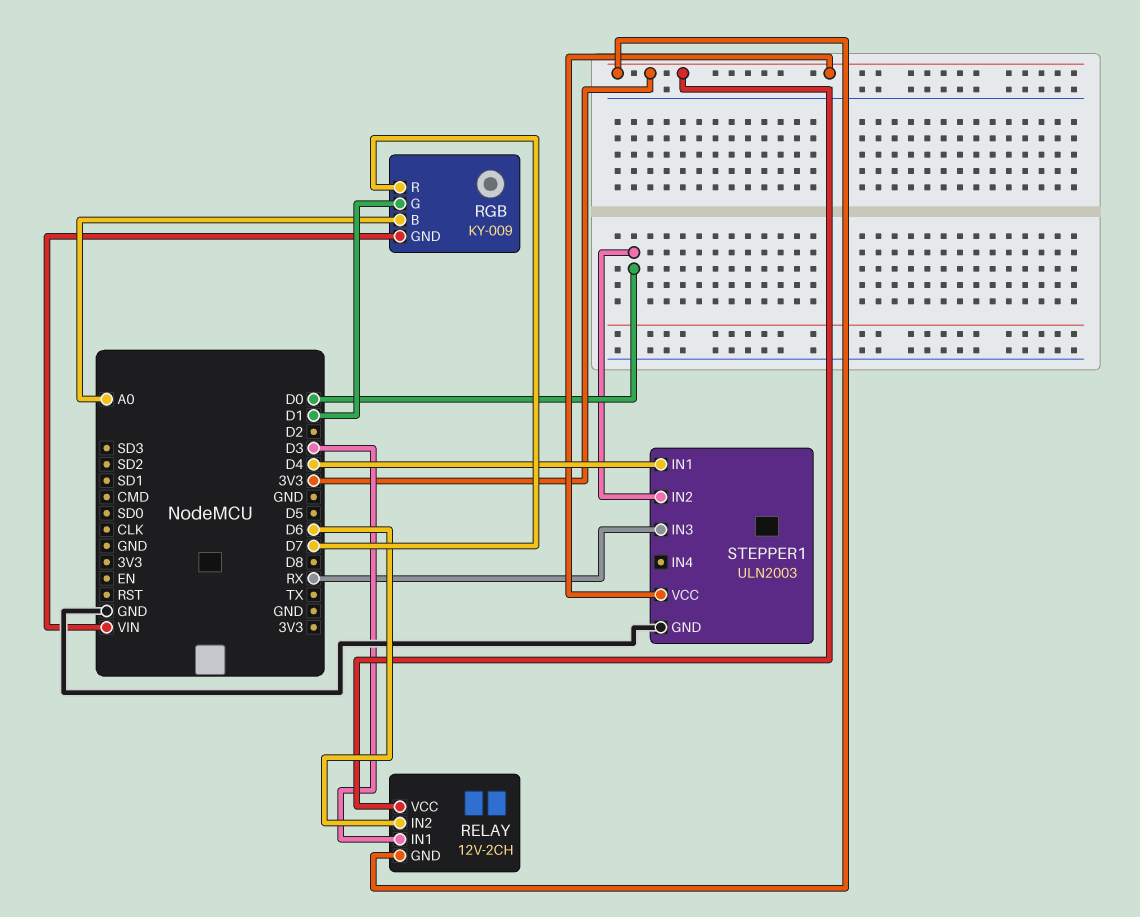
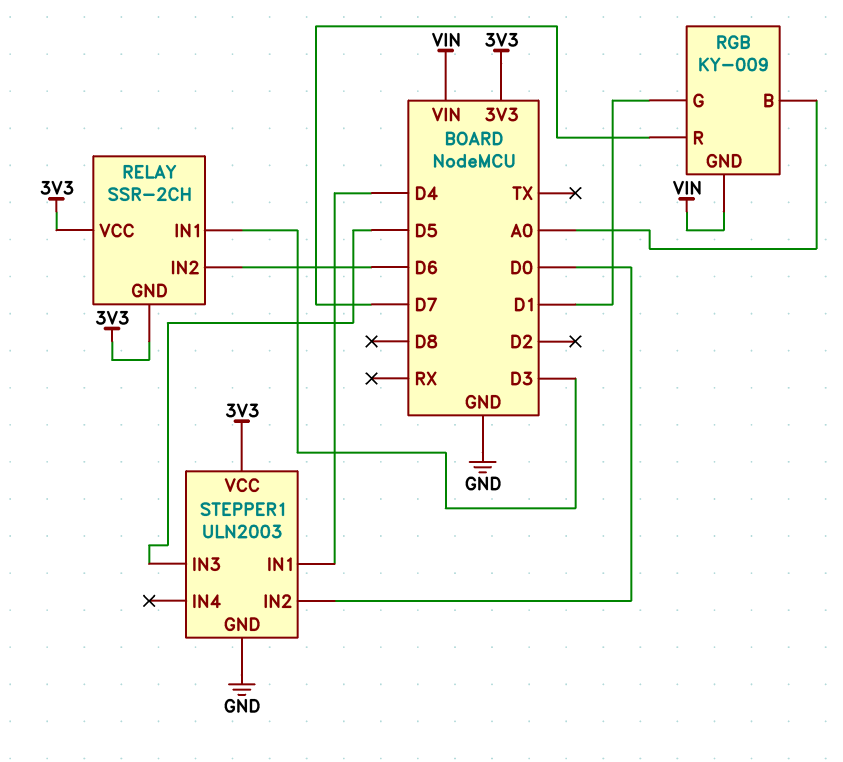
RELAY: 12V-2CH -> SSR-2CH
STEPPER1 pin IN3: RX -> D5

